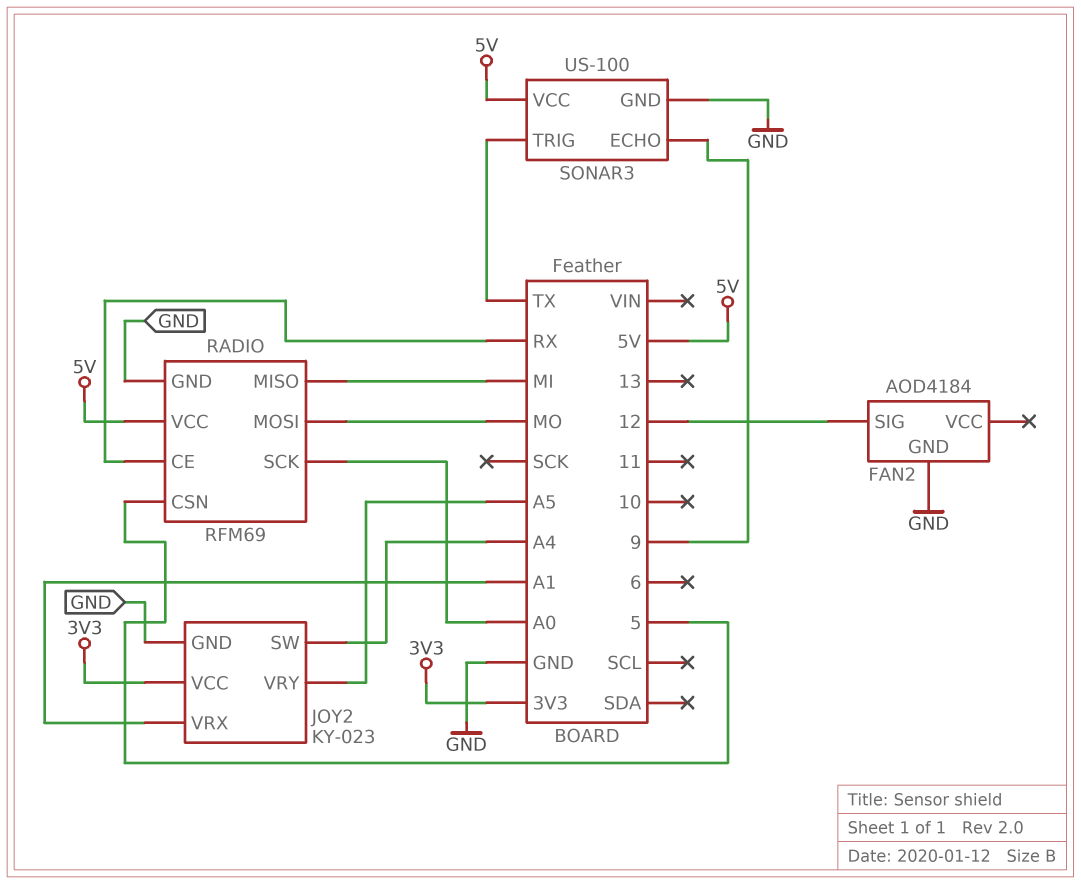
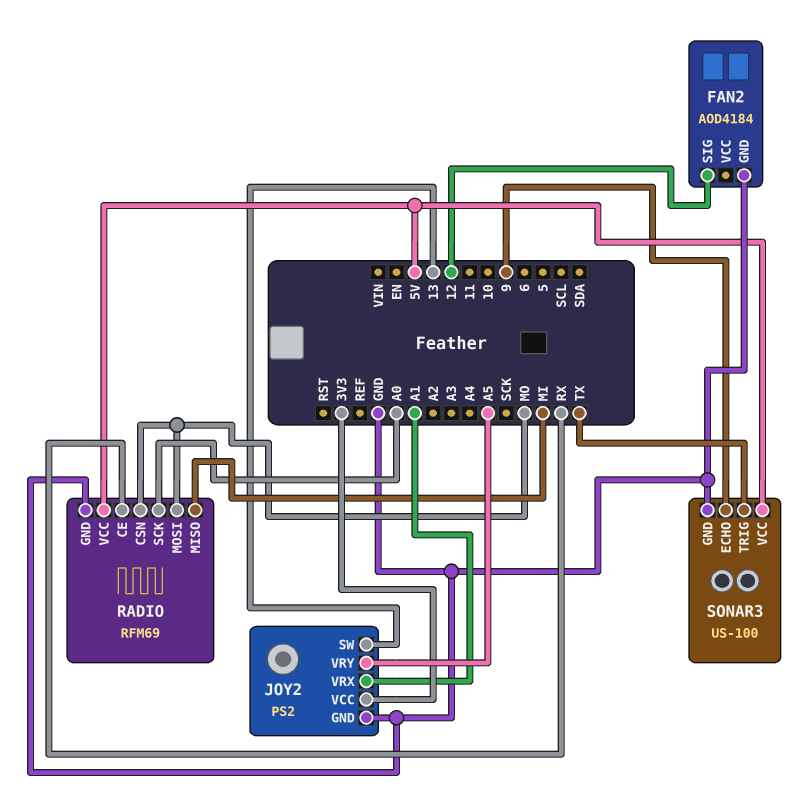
JOY2: KY-023 -> PS2
JOY2 pin SW: A4 -> 13
RADIO pin CSN: 5 -> MO

